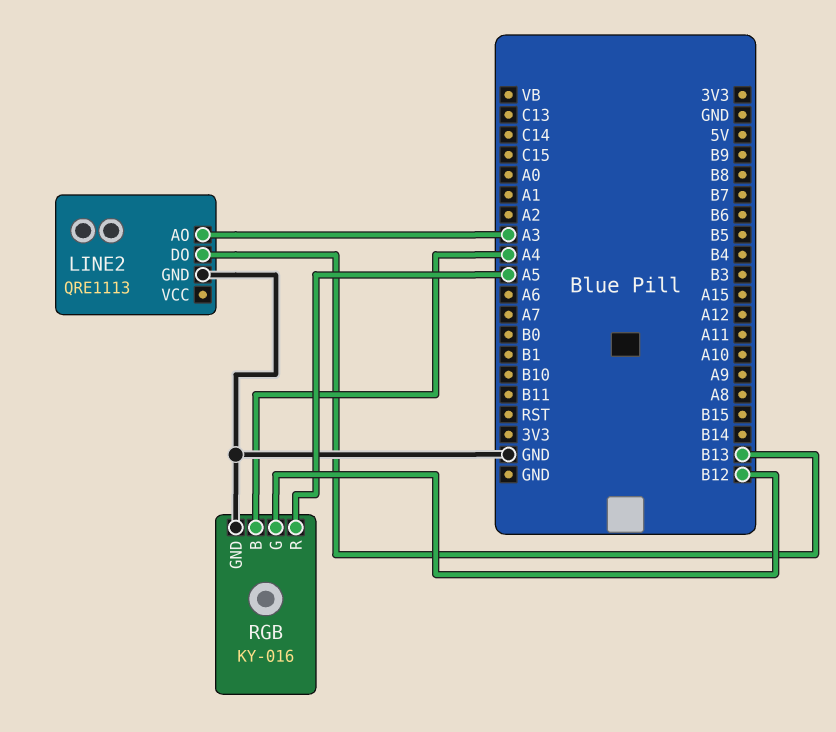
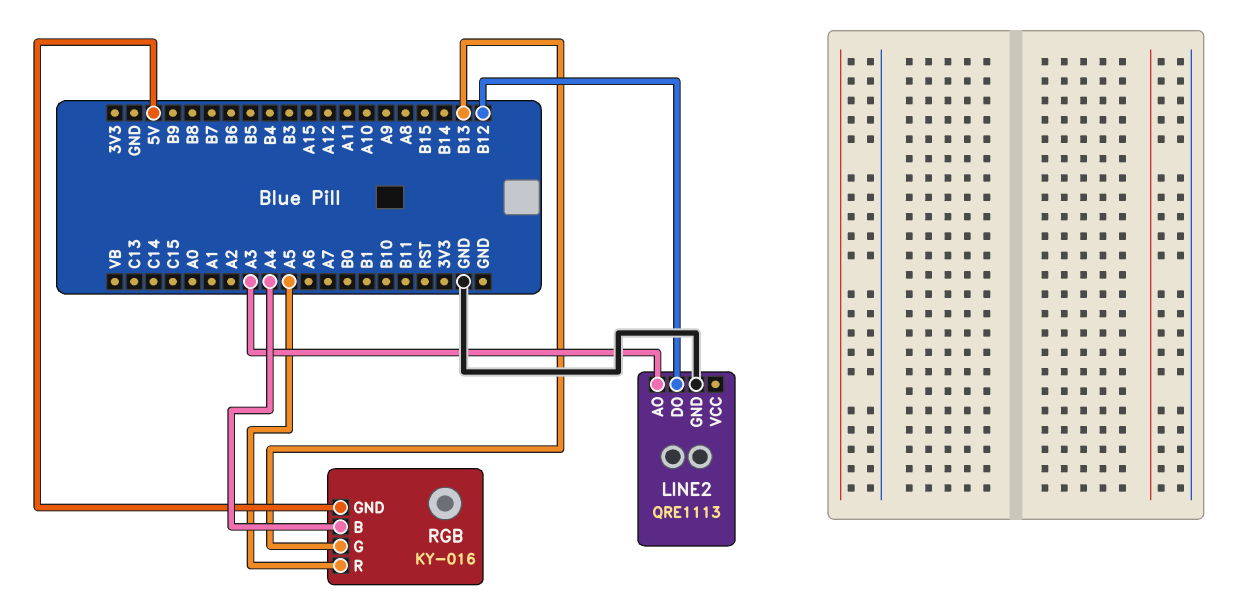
LINE2 pin DO: B13 -> B12
RGB pin G: B12 -> B13
RGB pin GND: GND -> 5V

